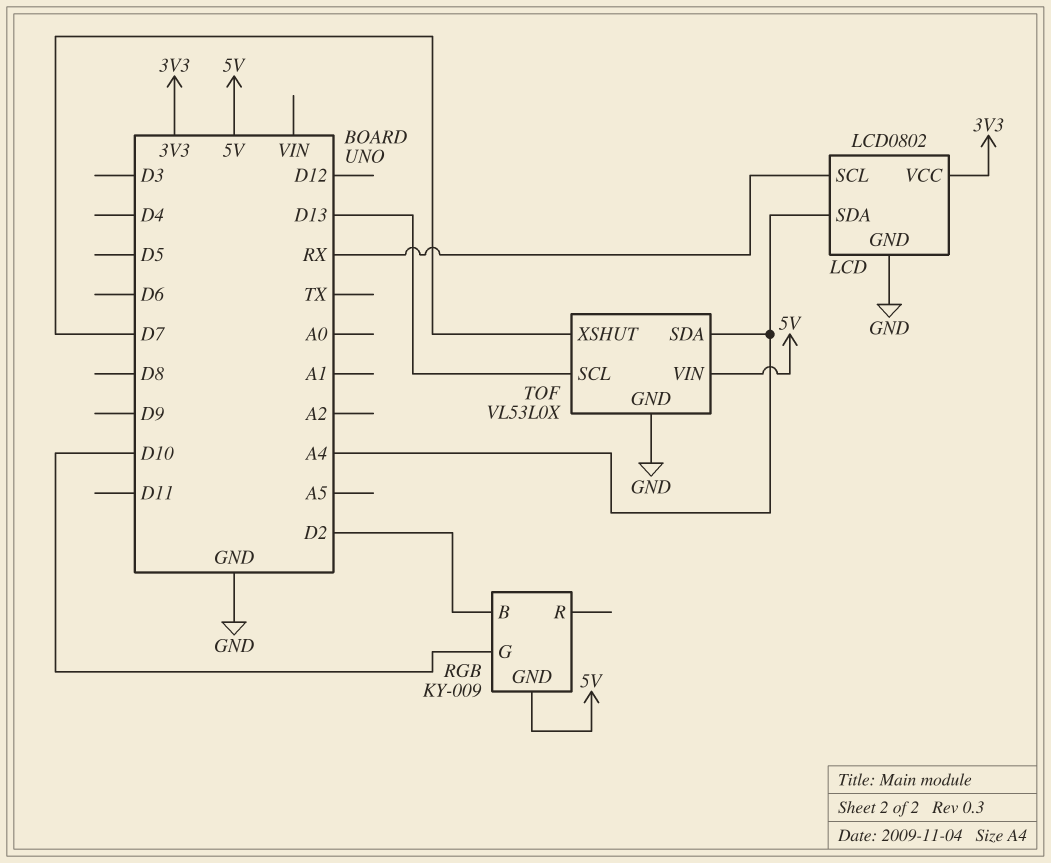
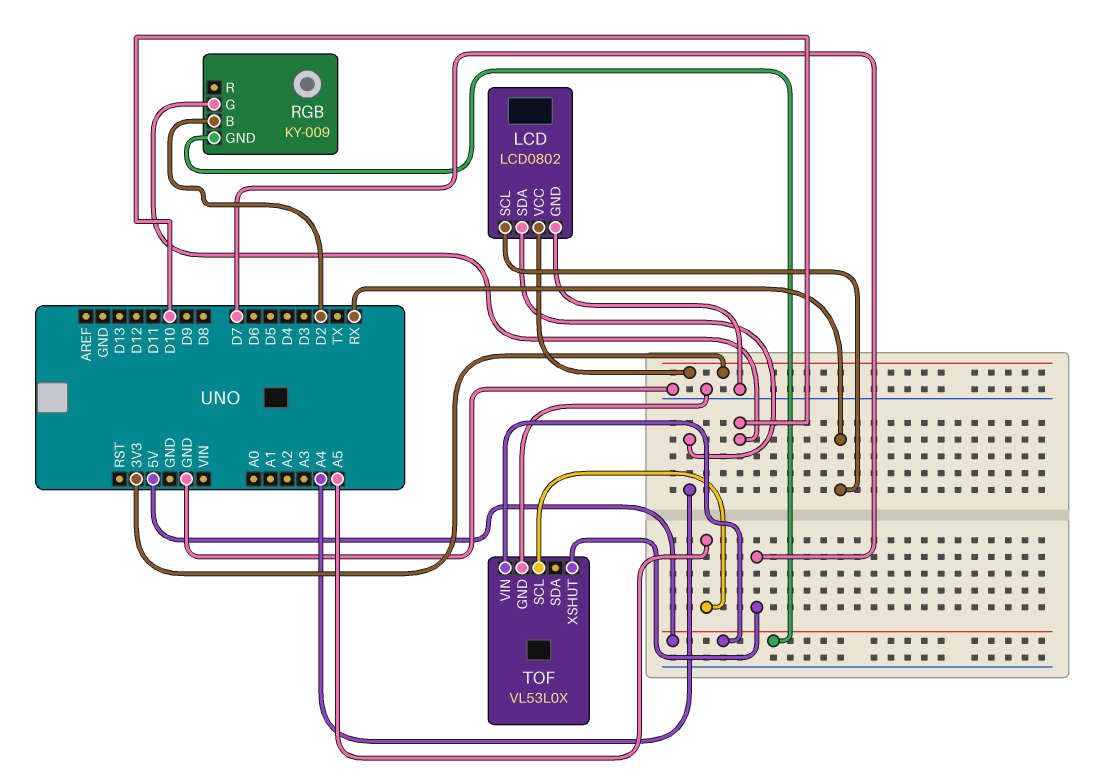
TOF pin SCL: D13 -> A5
TOF pin SDA: A4 -> none

